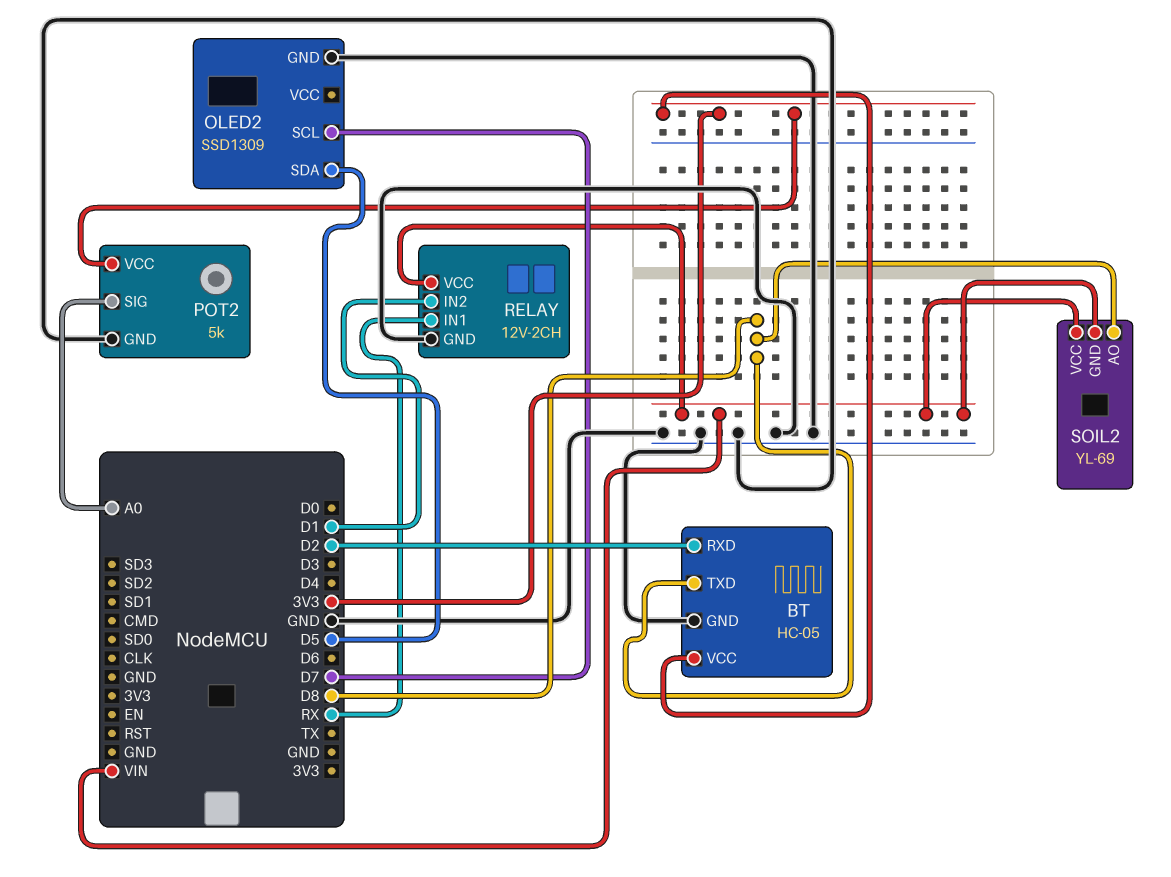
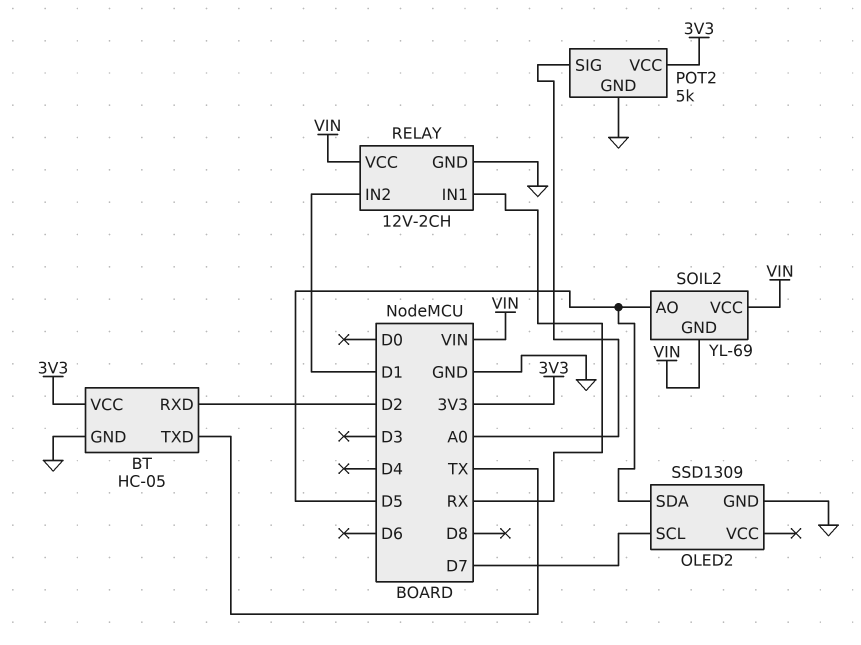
BT pin TXD: D8 -> TX
SOIL2 pin AO: D8 -> D5

